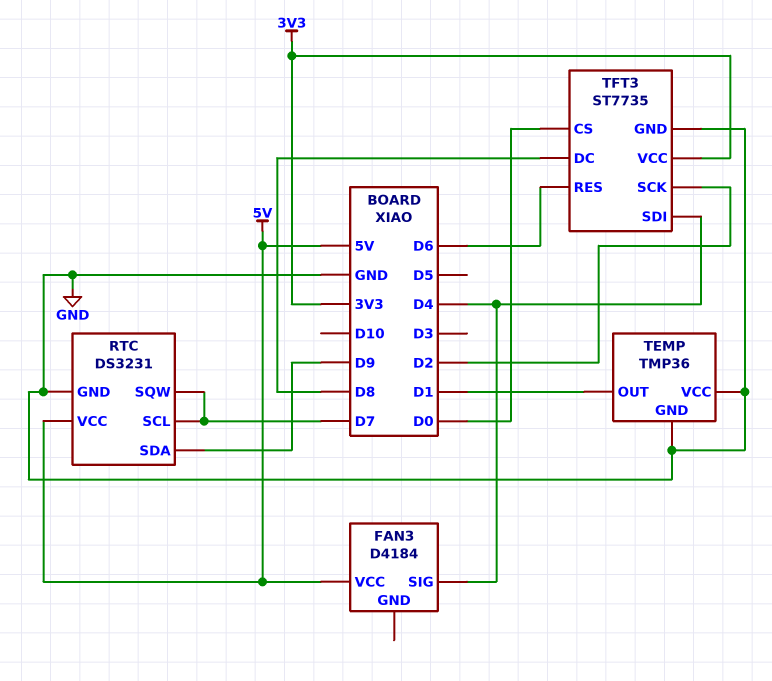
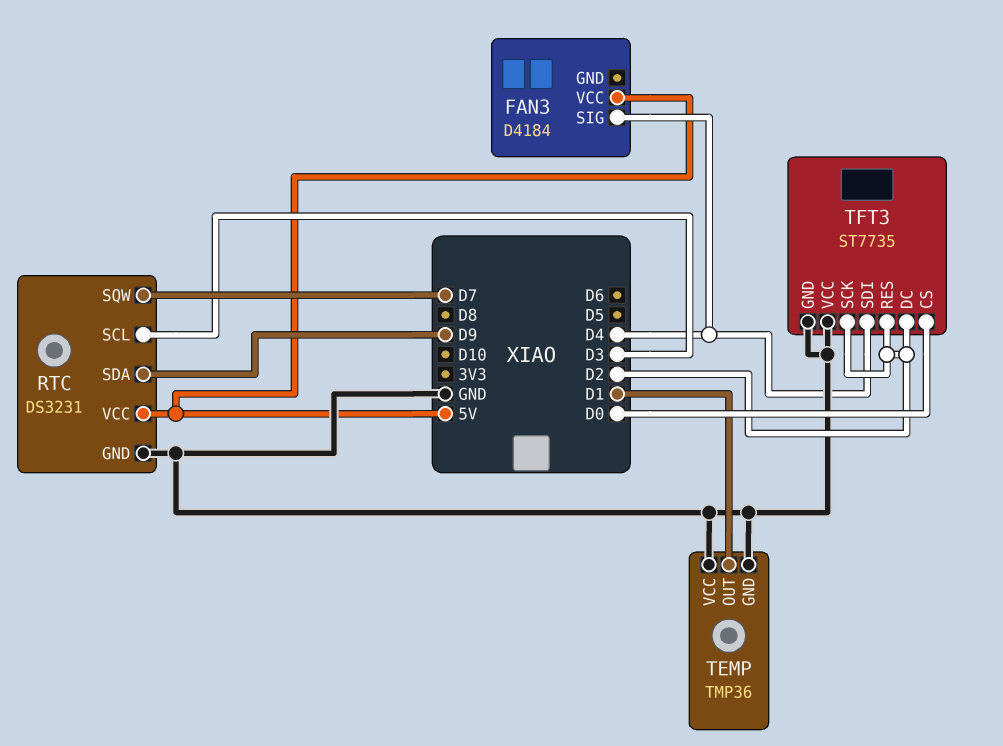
RTC pin SCL: D7 -> D3
TFT3 pin DC: D8 -> D2
TFT3 pin RES: D6 -> D2
TFT3 pin VCC: 3V3 -> GND

